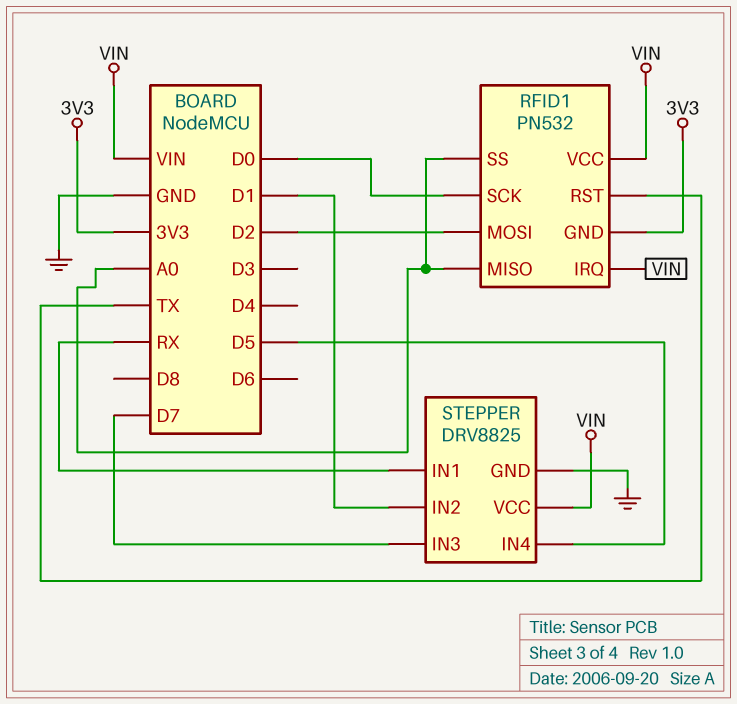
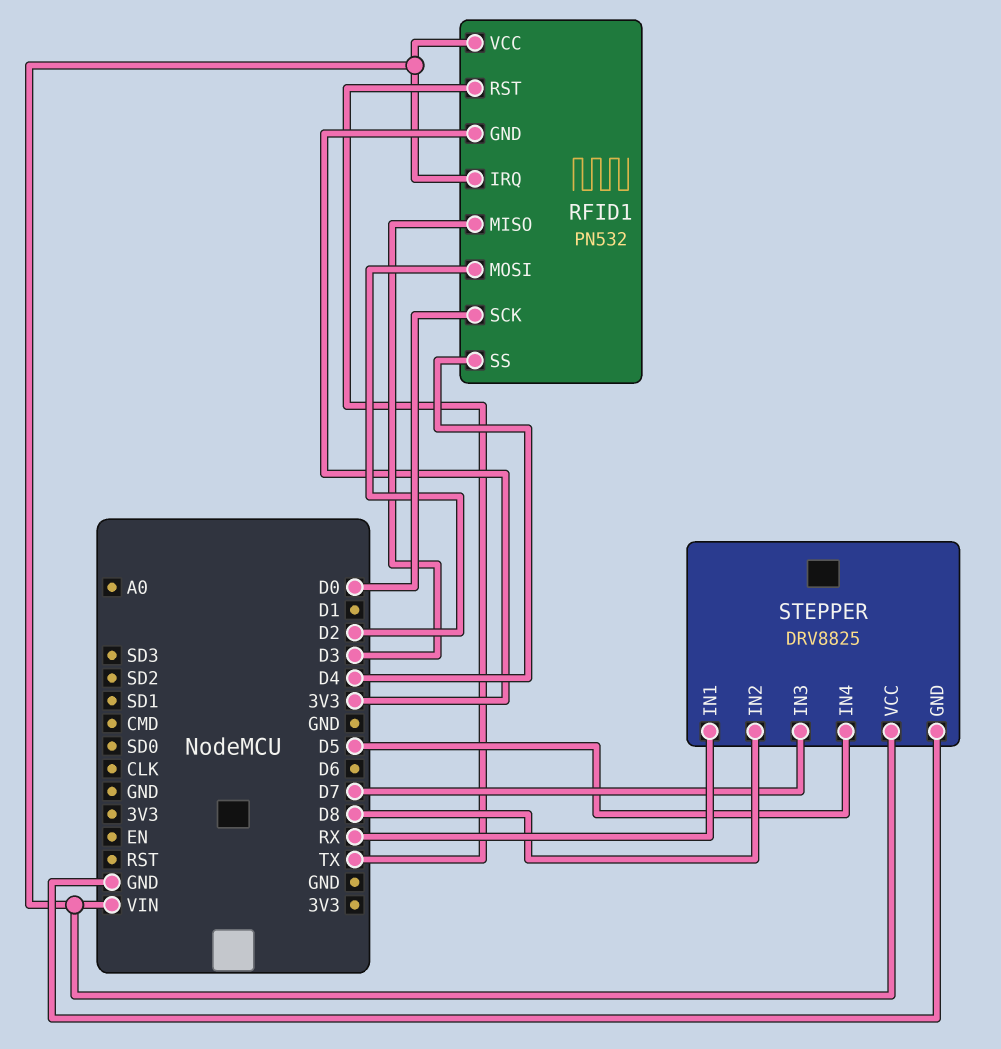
RFID1 pin MISO: A0 -> D3
RFID1 pin SS: A0 -> D4
STEPPER pin IN2: D1 -> D8

